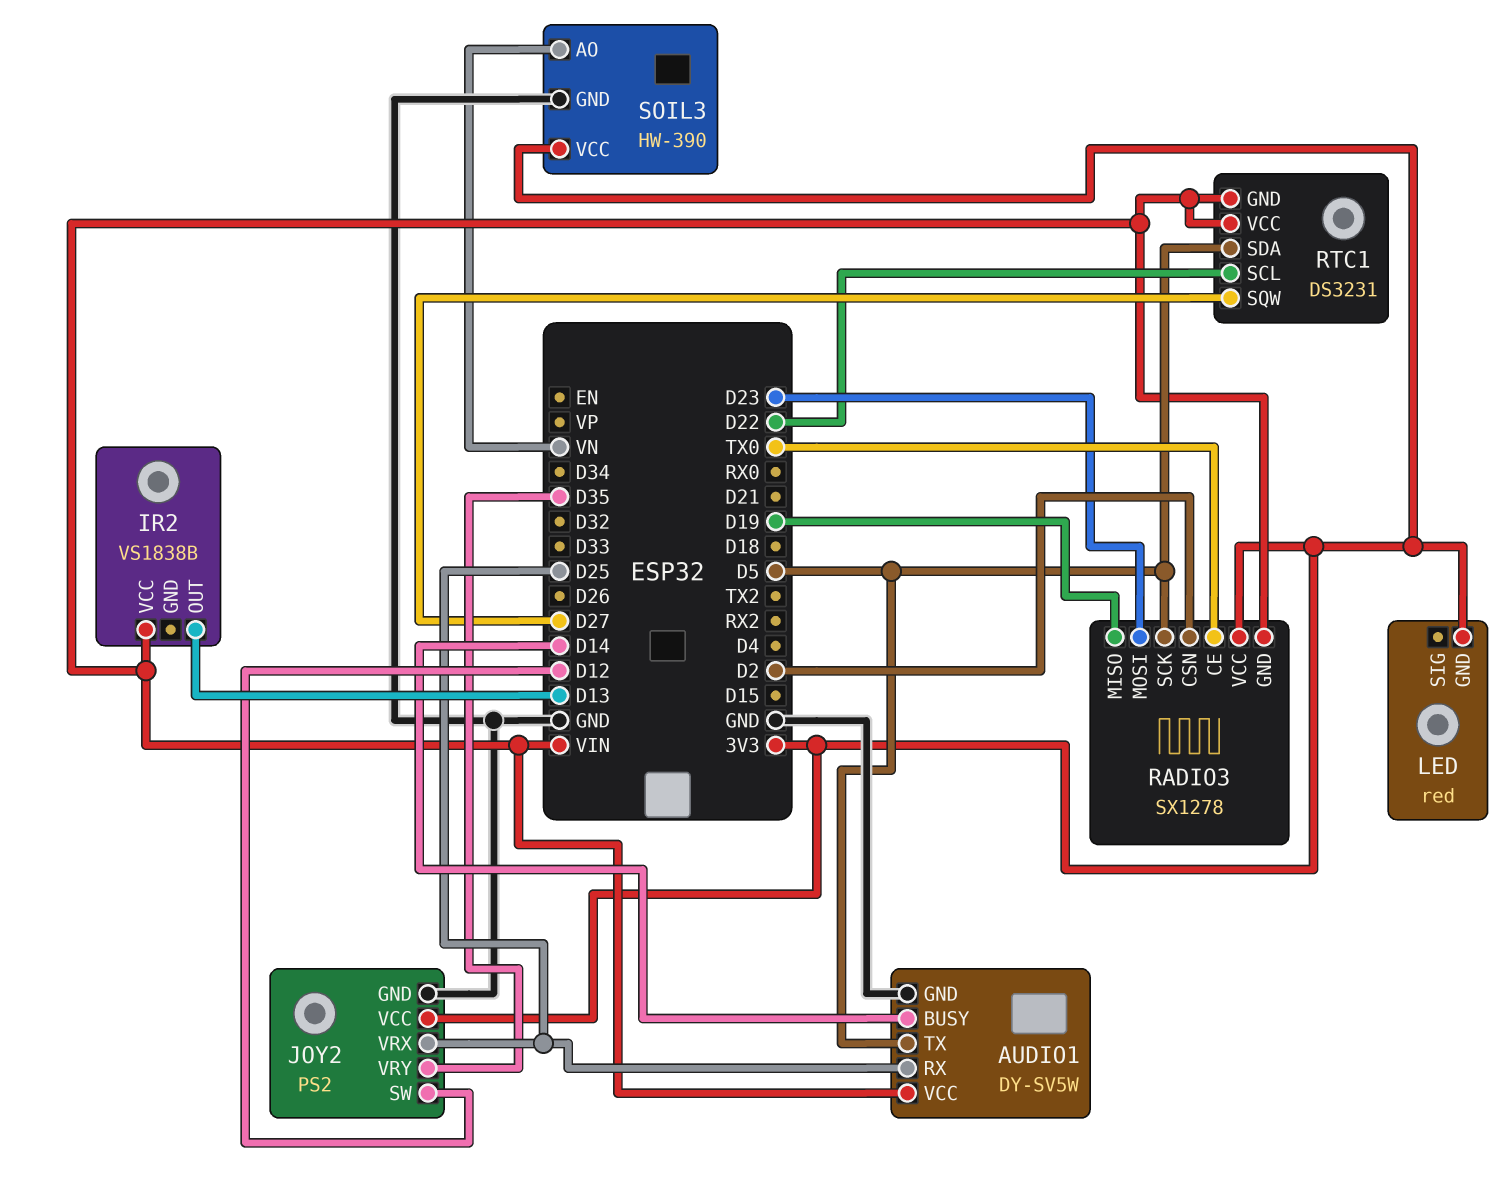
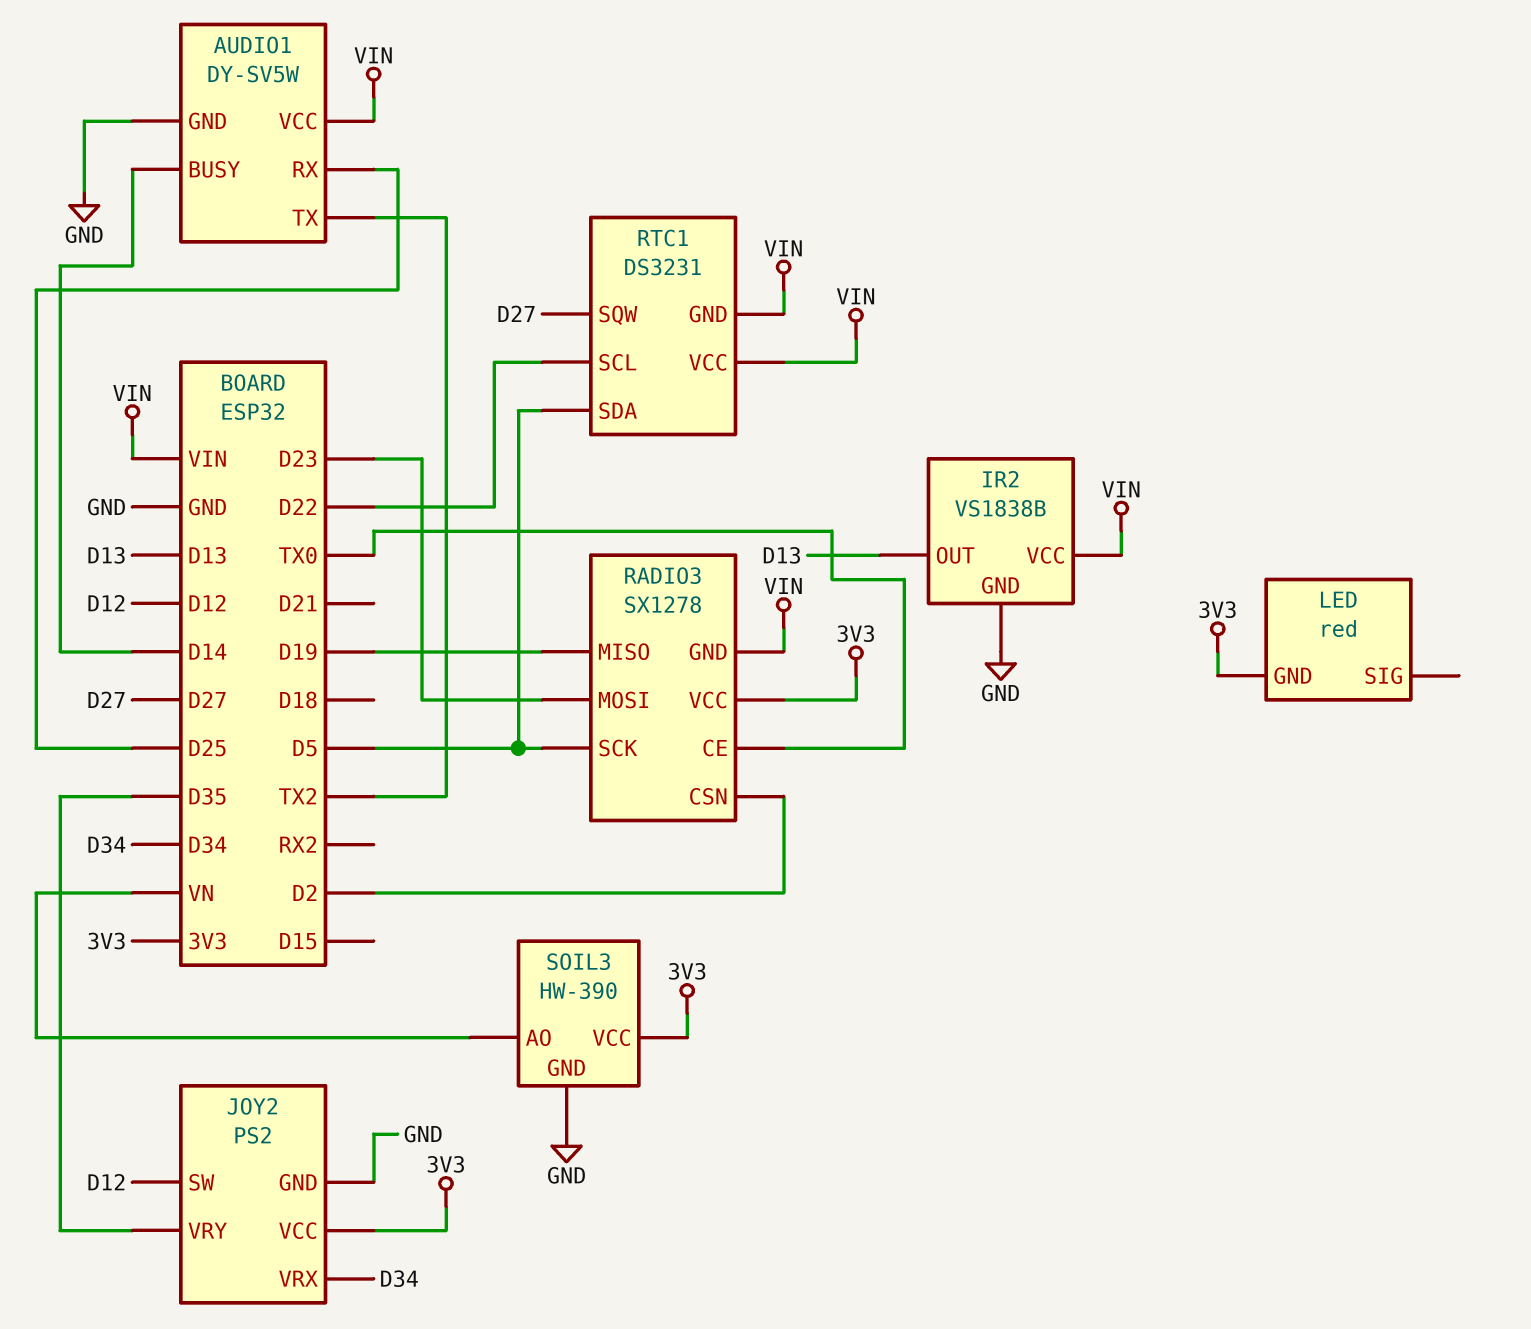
AUDIO1 pin TX: D5 -> TX2
IR2 pin GND: none -> GND
JOY2 pin VRX: D25 -> D34

